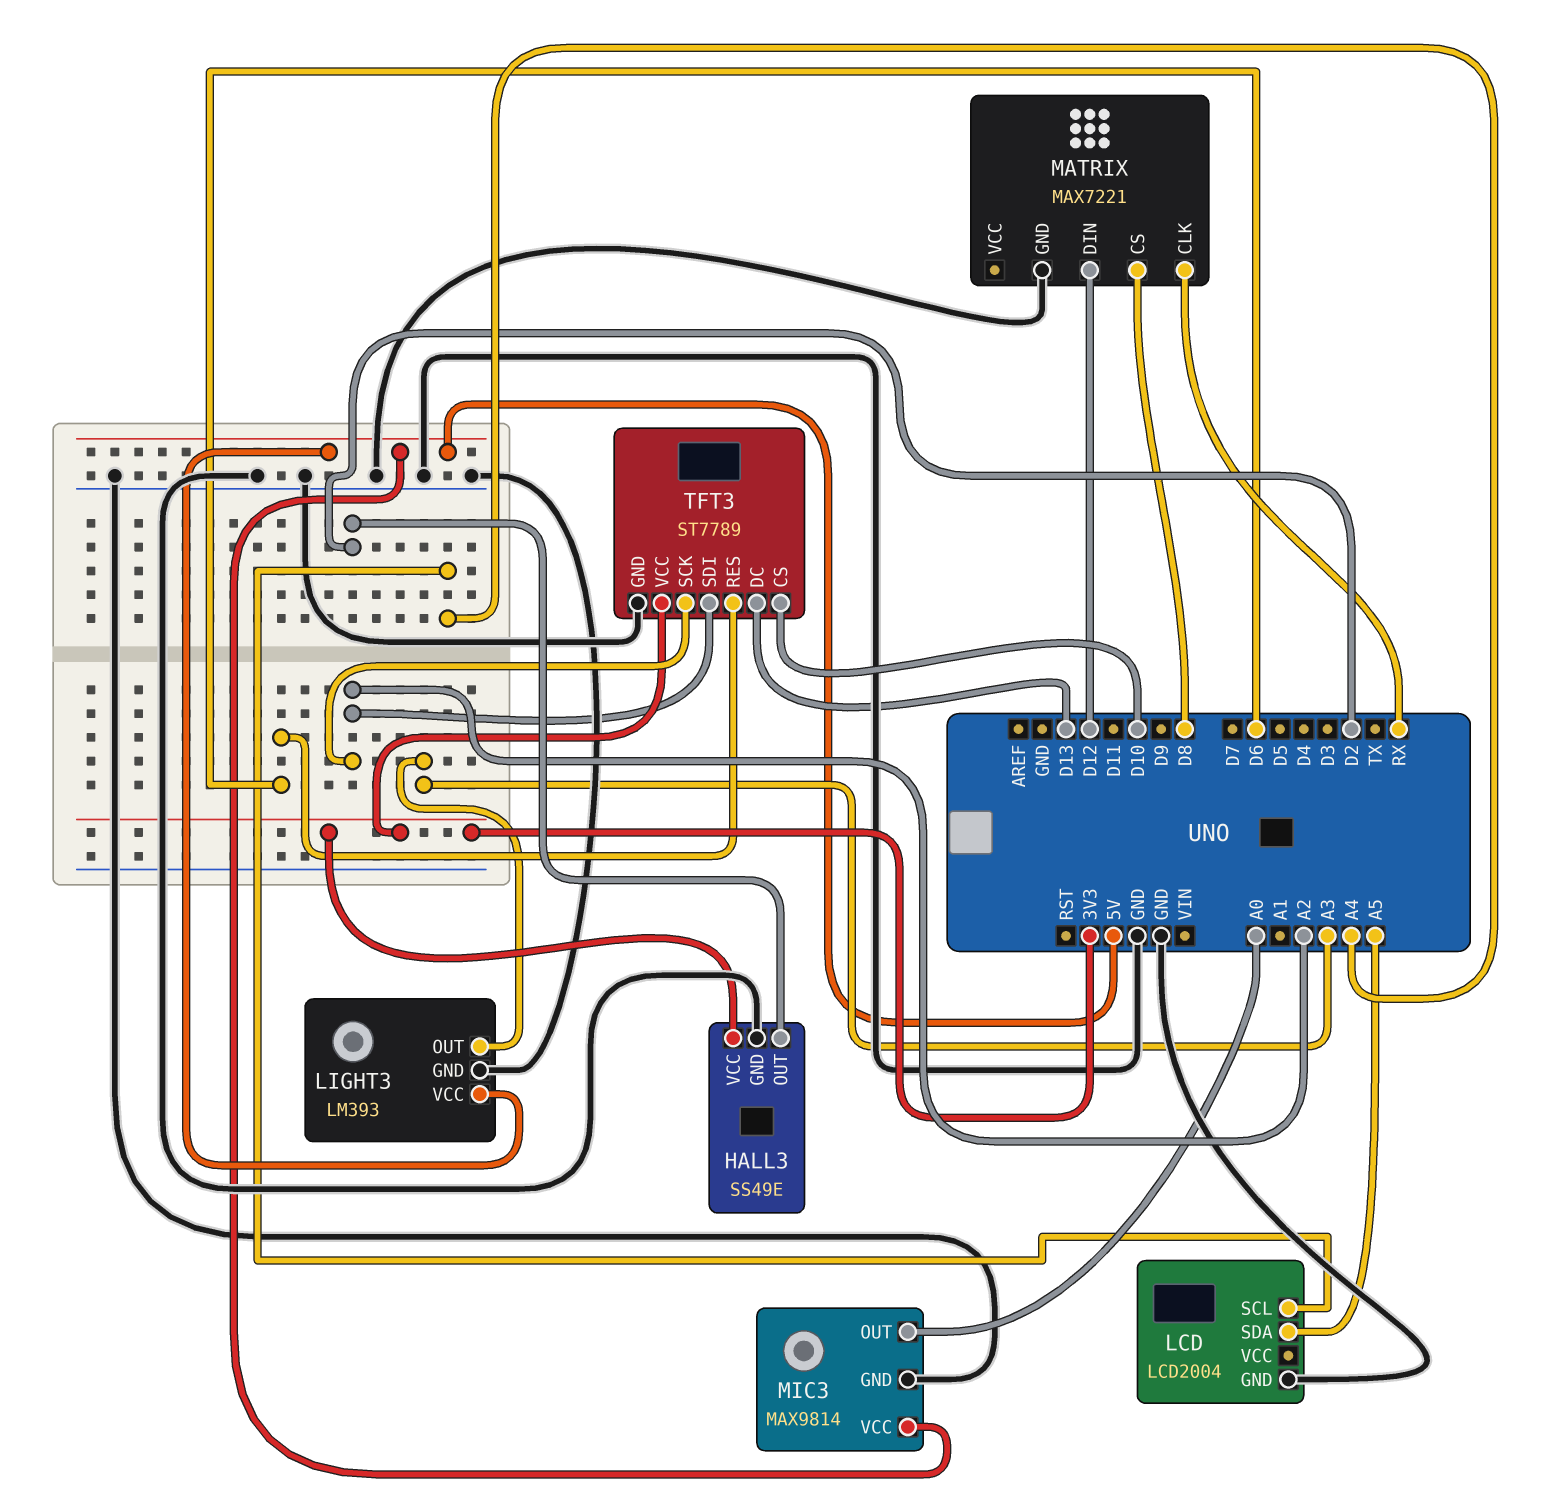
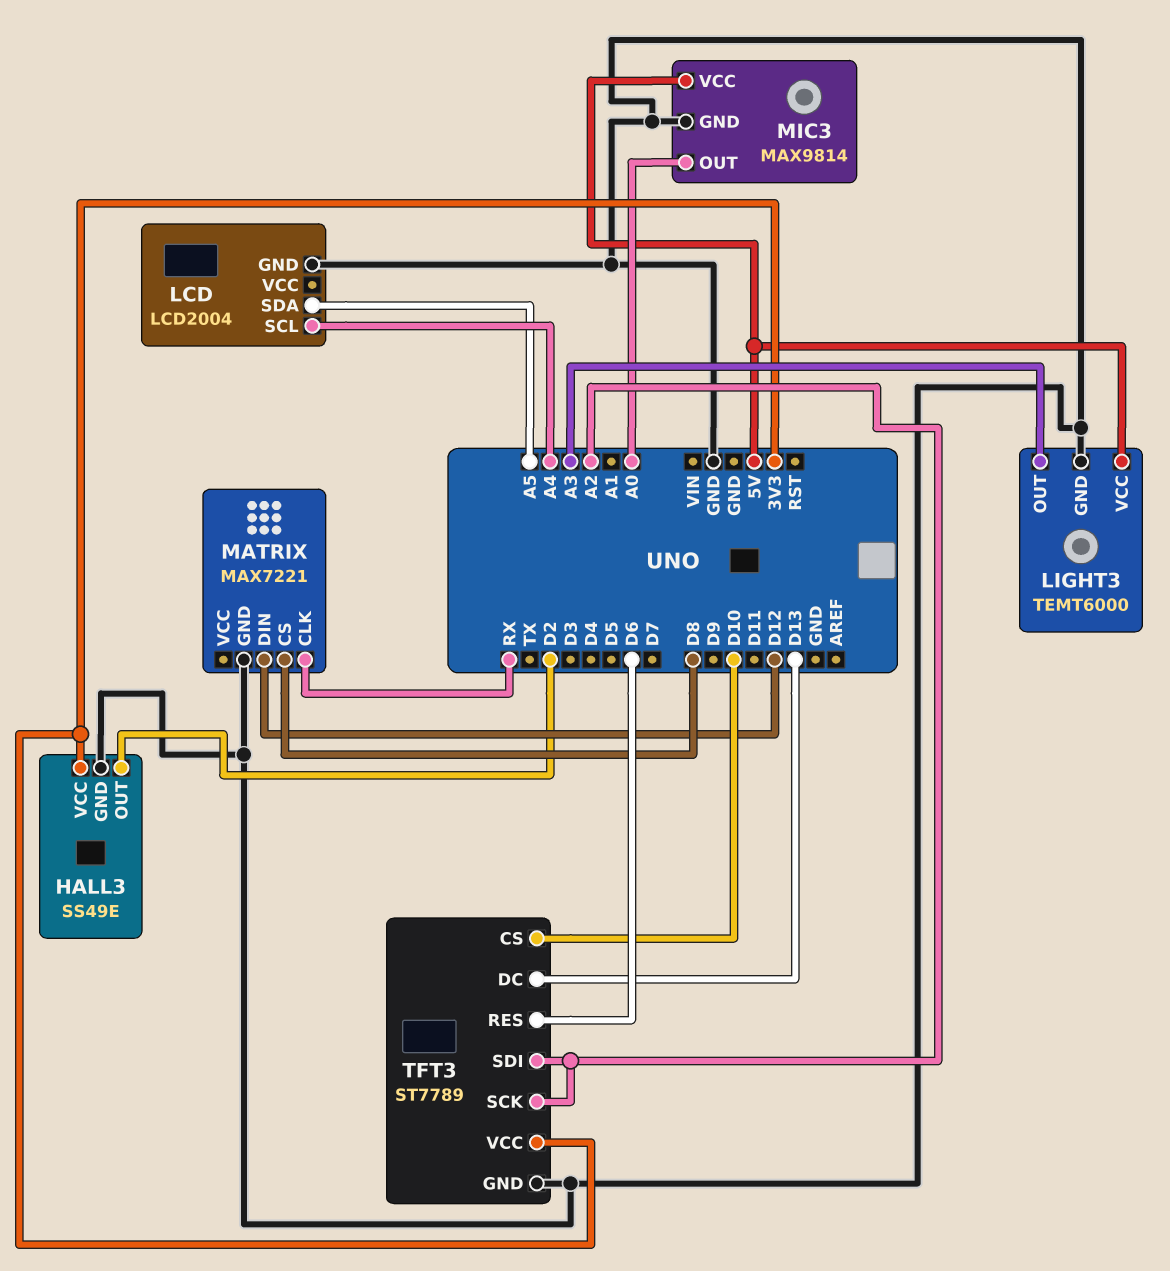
LIGHT3: LM393 -> TEMT6000

